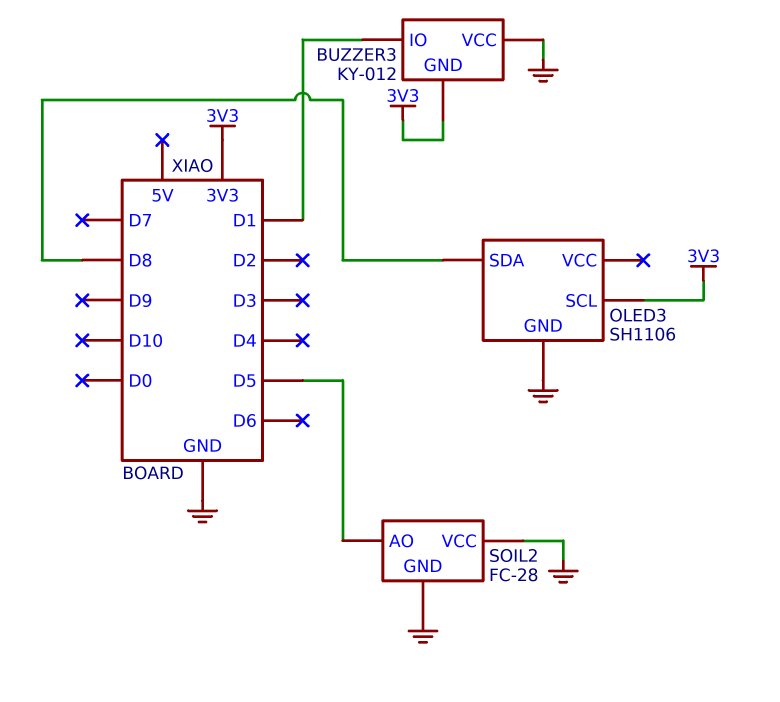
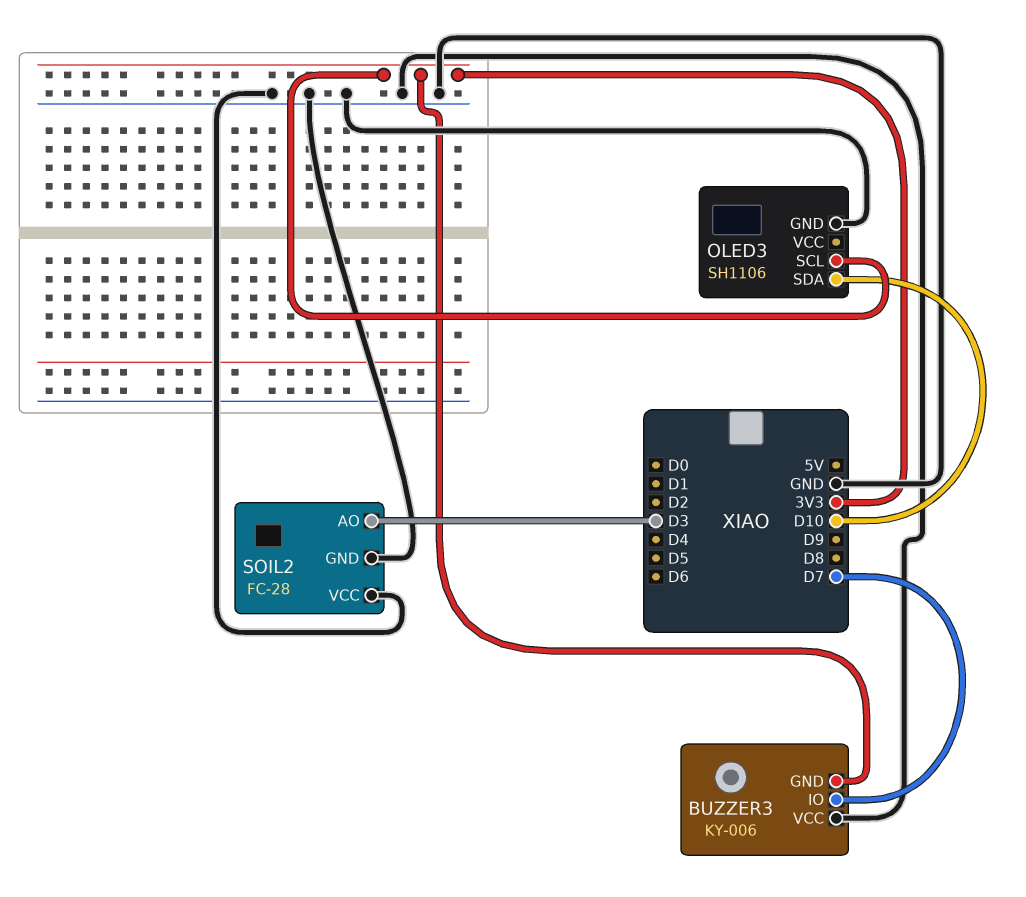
BUZZER3: KY-012 -> KY-006
BUZZER3 pin IO: D1 -> D7
OLED3 pin SDA: D8 -> D10
SOIL2 pin AO: D5 -> D3

